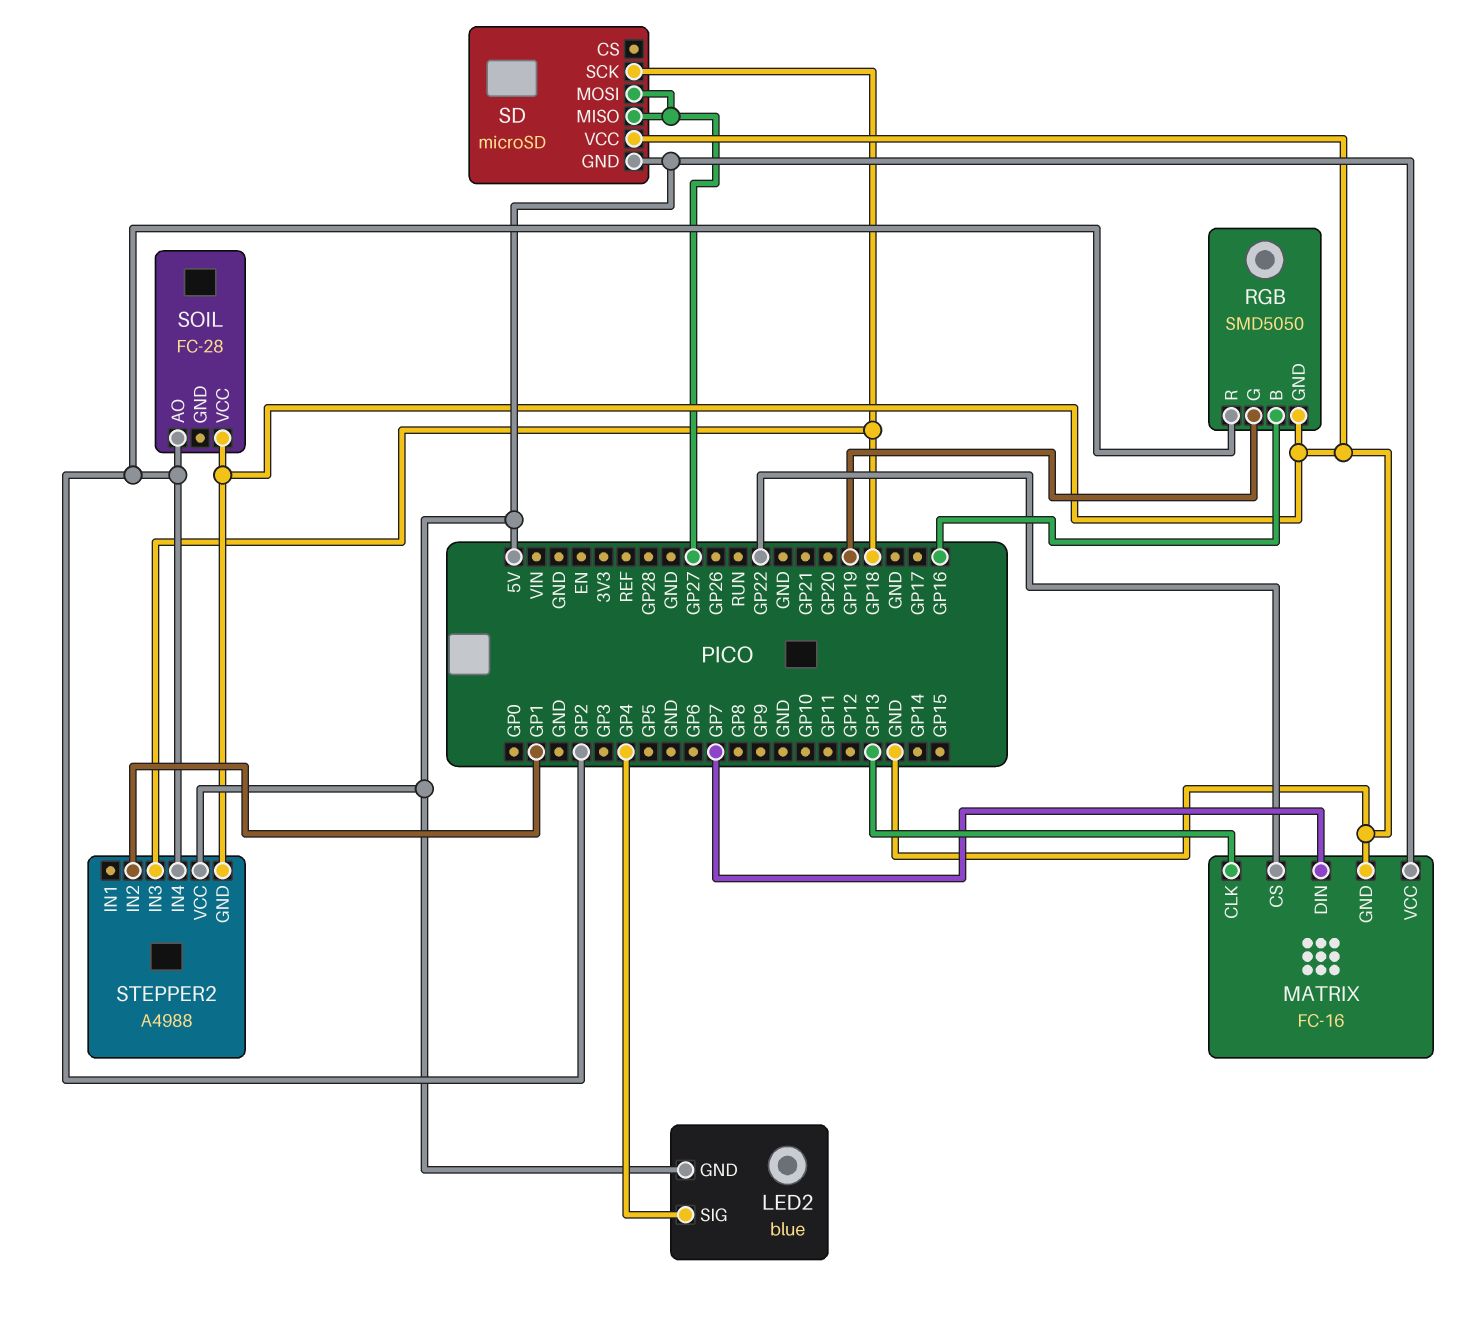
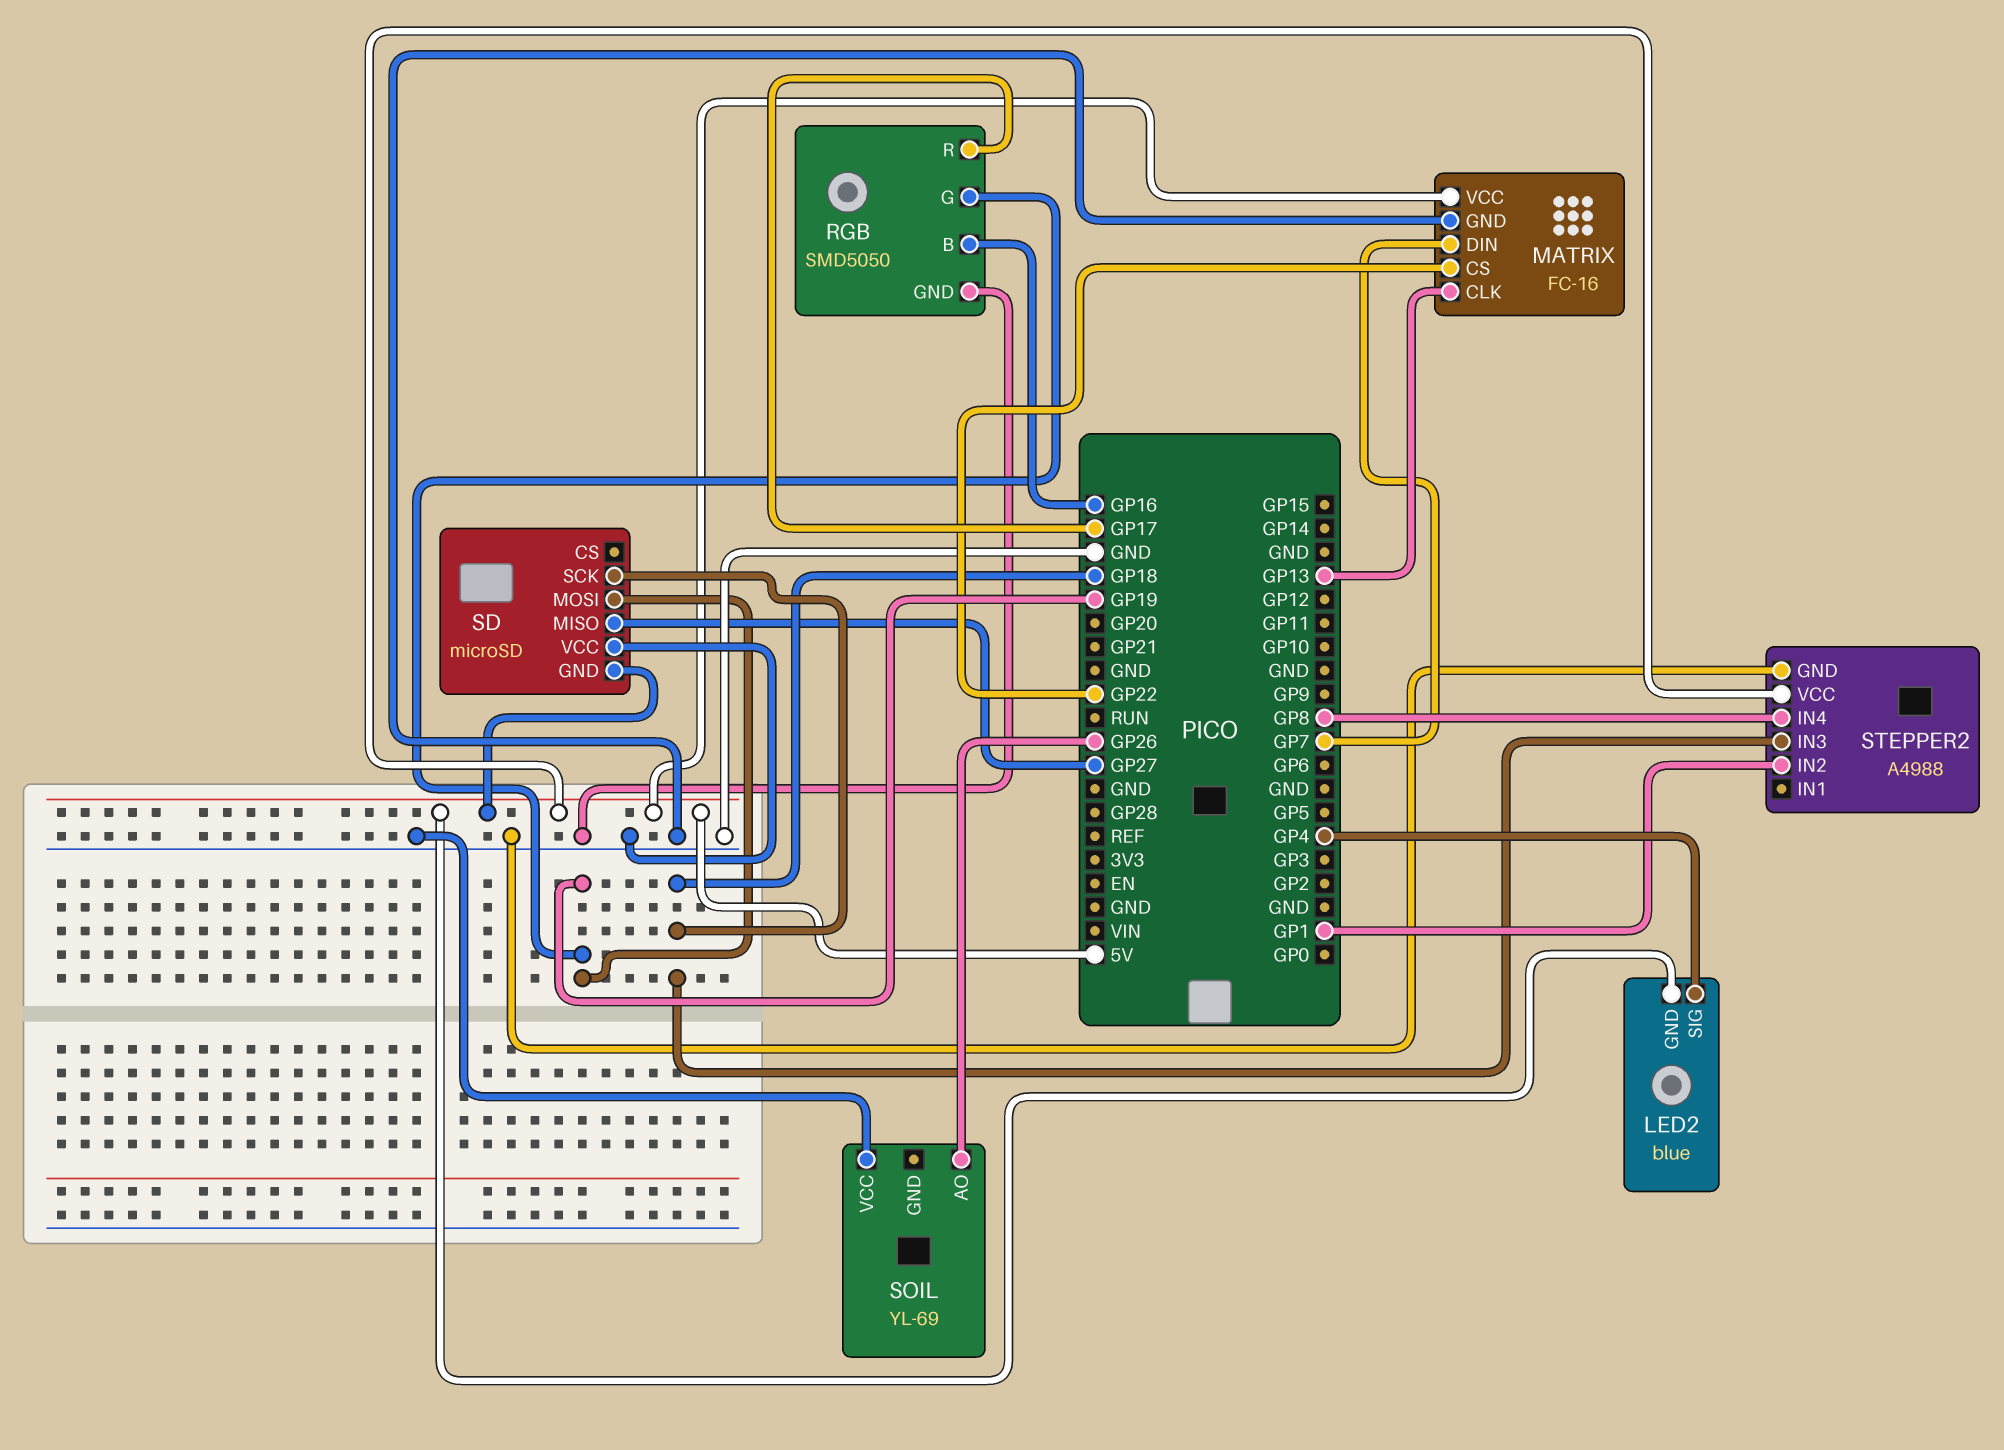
RGB pin R: GP2 -> GP17
SD pin MOSI: GP27 -> GP19
SOIL: FC-28 -> YL-69
SOIL pin AO: GP2 -> GP26
STEPPER2 pin IN4: GP2 -> GP8

